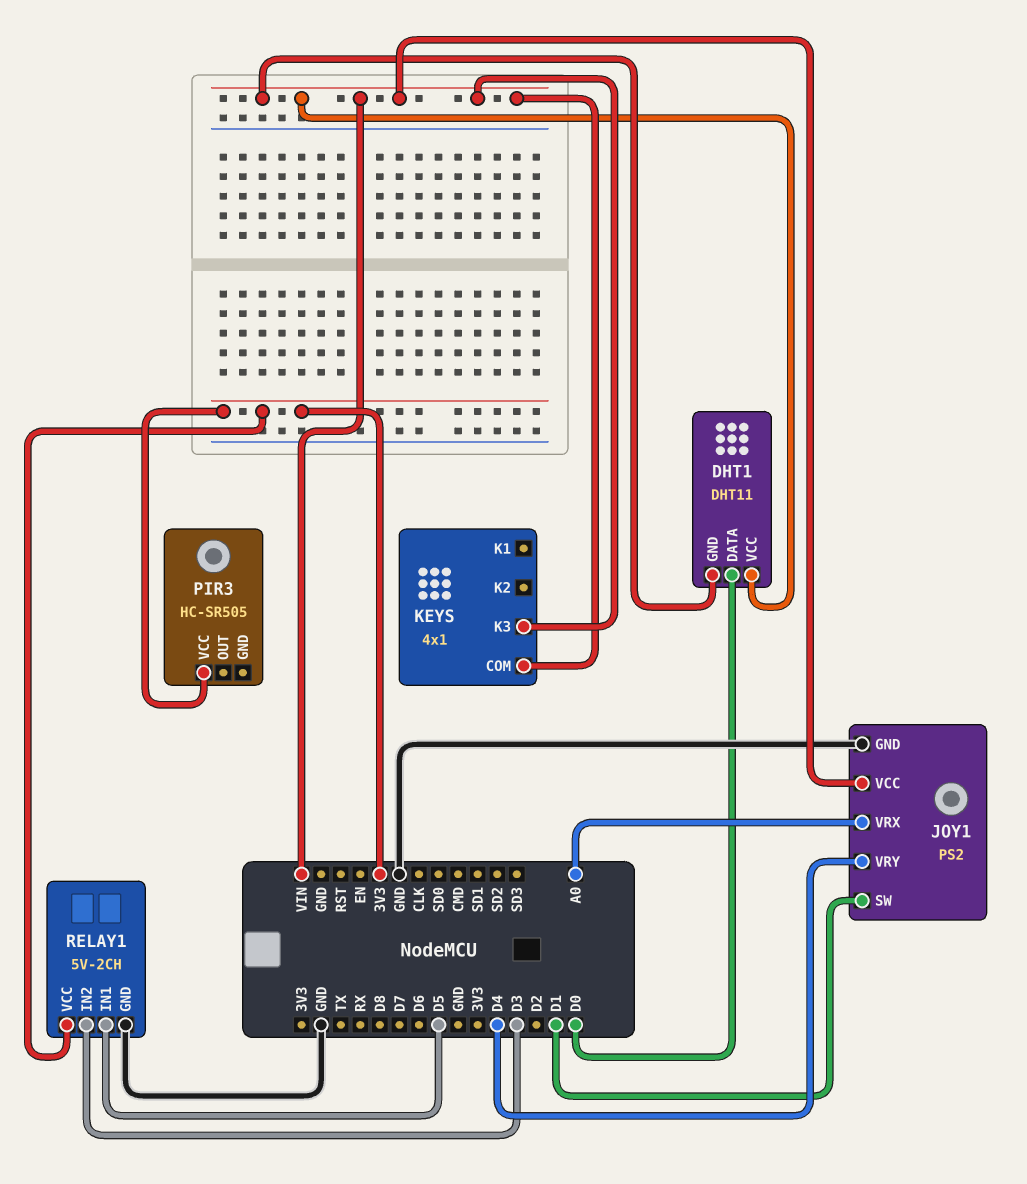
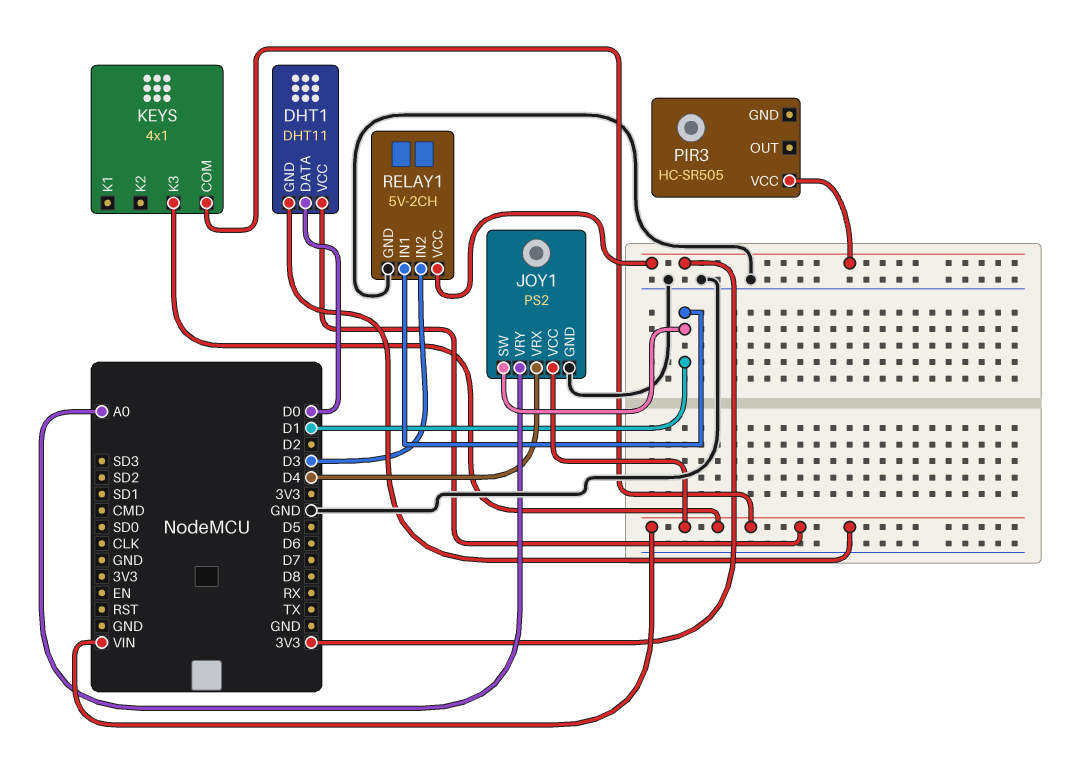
JOY1 pin VRX: A0 -> D4
JOY1 pin VRY: D4 -> A0
RELAY1 pin IN1: D5 -> D1

